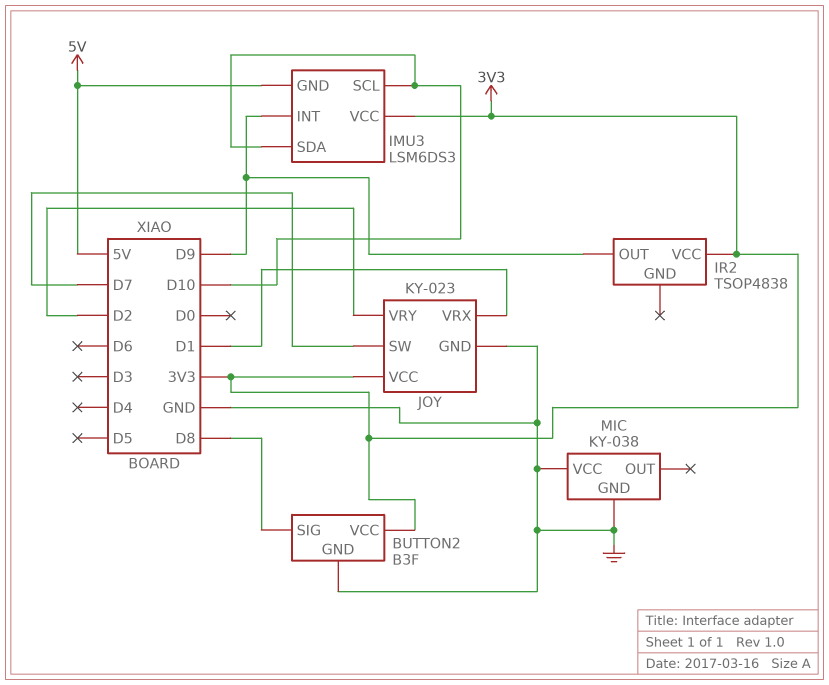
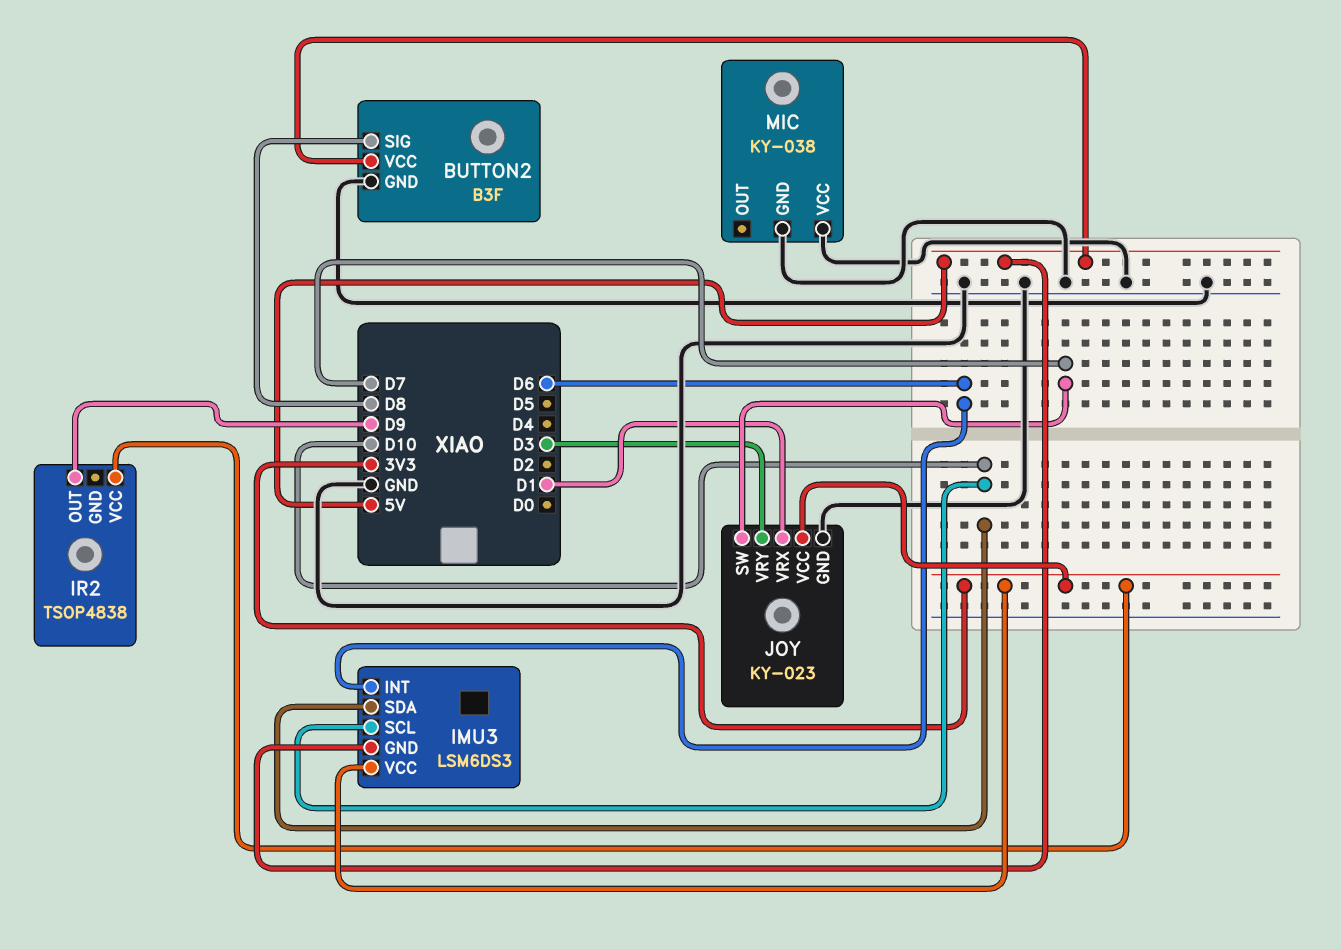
BUTTON2 pin VCC: 3V3 -> 5V
IMU3 pin INT: D9 -> D6
JOY pin VRY: D2 -> D3

